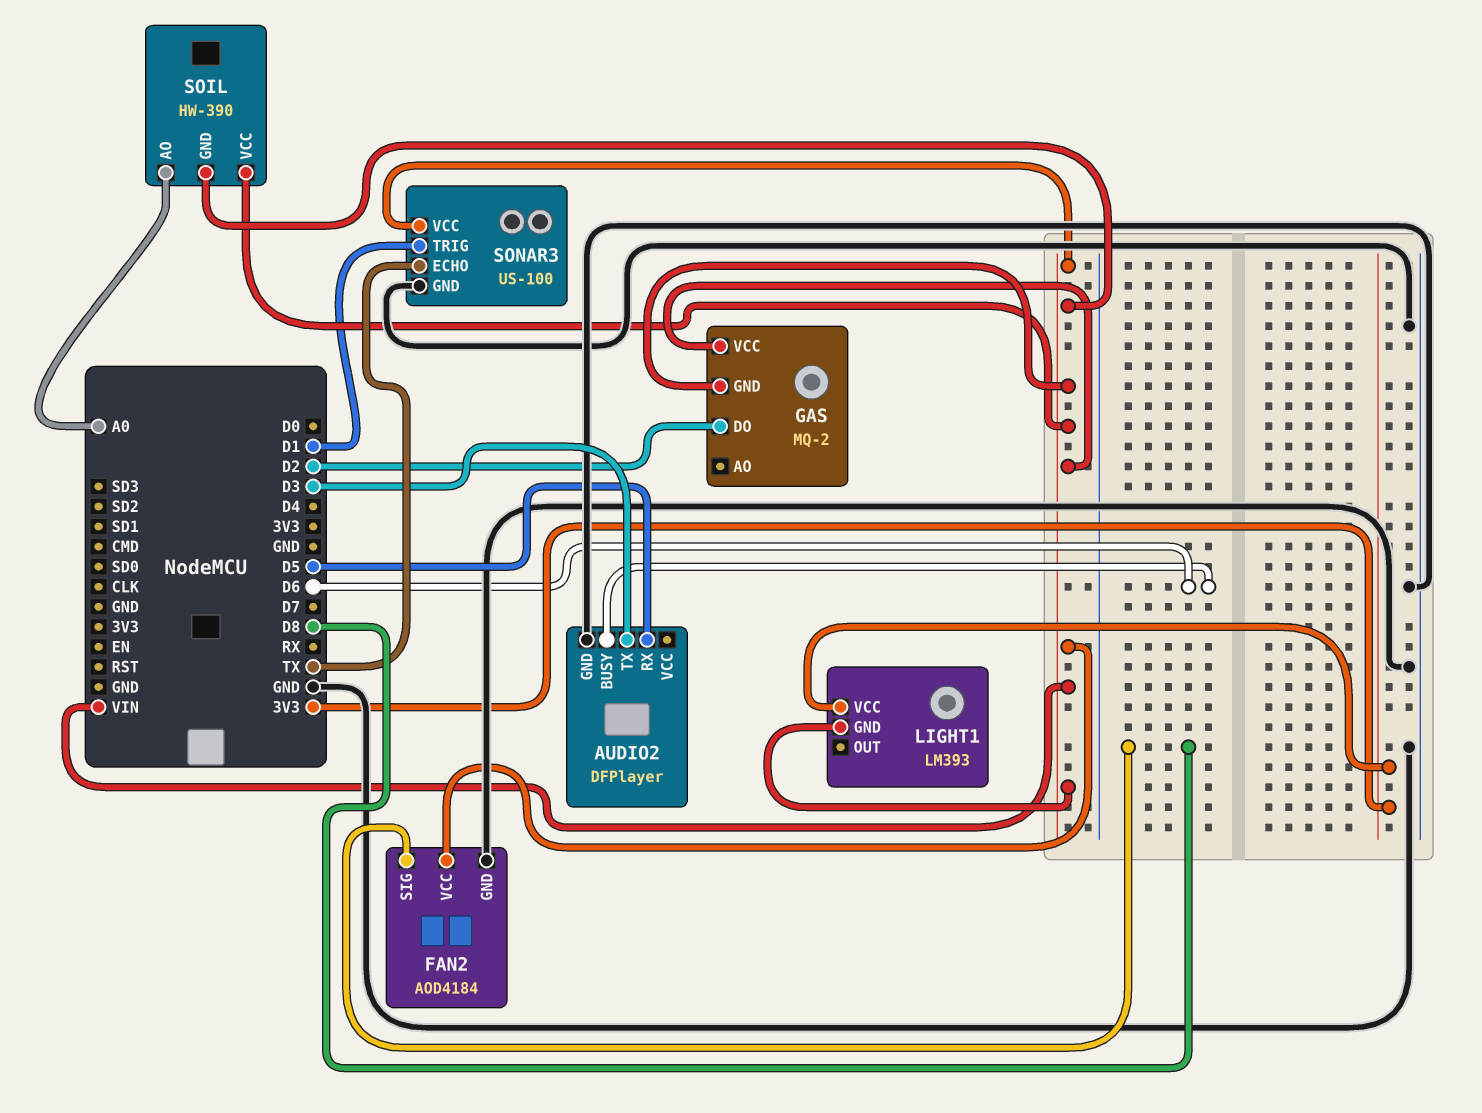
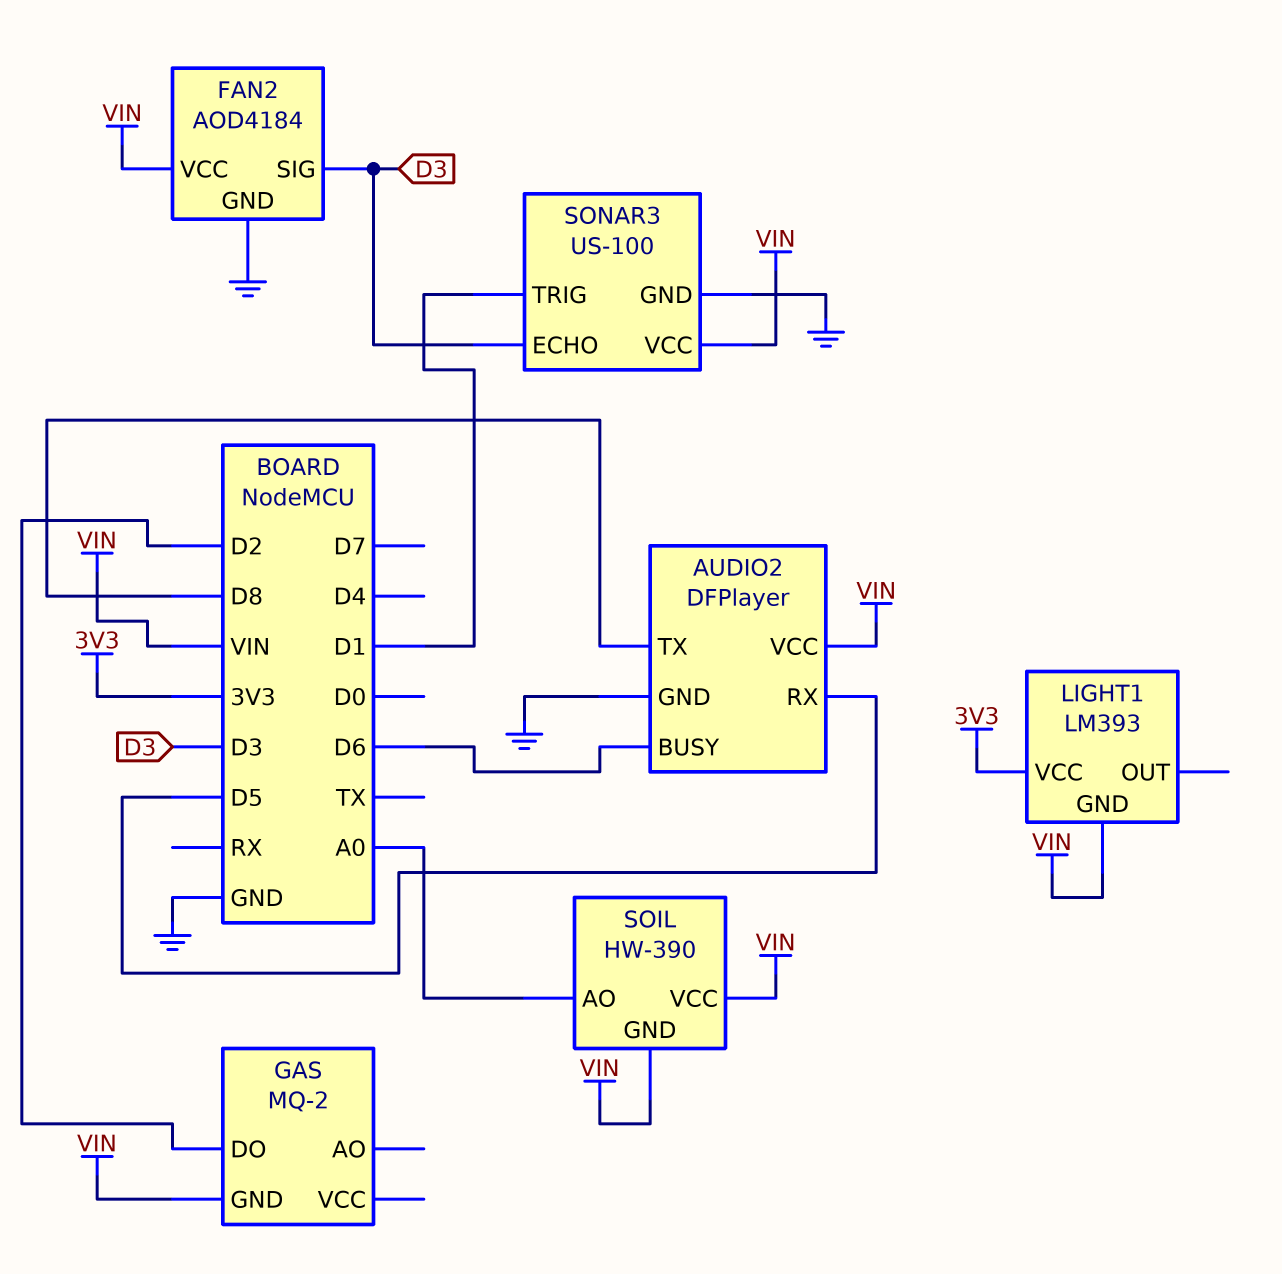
AUDIO2 pin TX: D3 -> D8
AUDIO2 pin VCC: none -> VIN
FAN2 pin SIG: D8 -> D3
GAS pin VCC: VIN -> none
SONAR3 pin ECHO: TX -> D3

